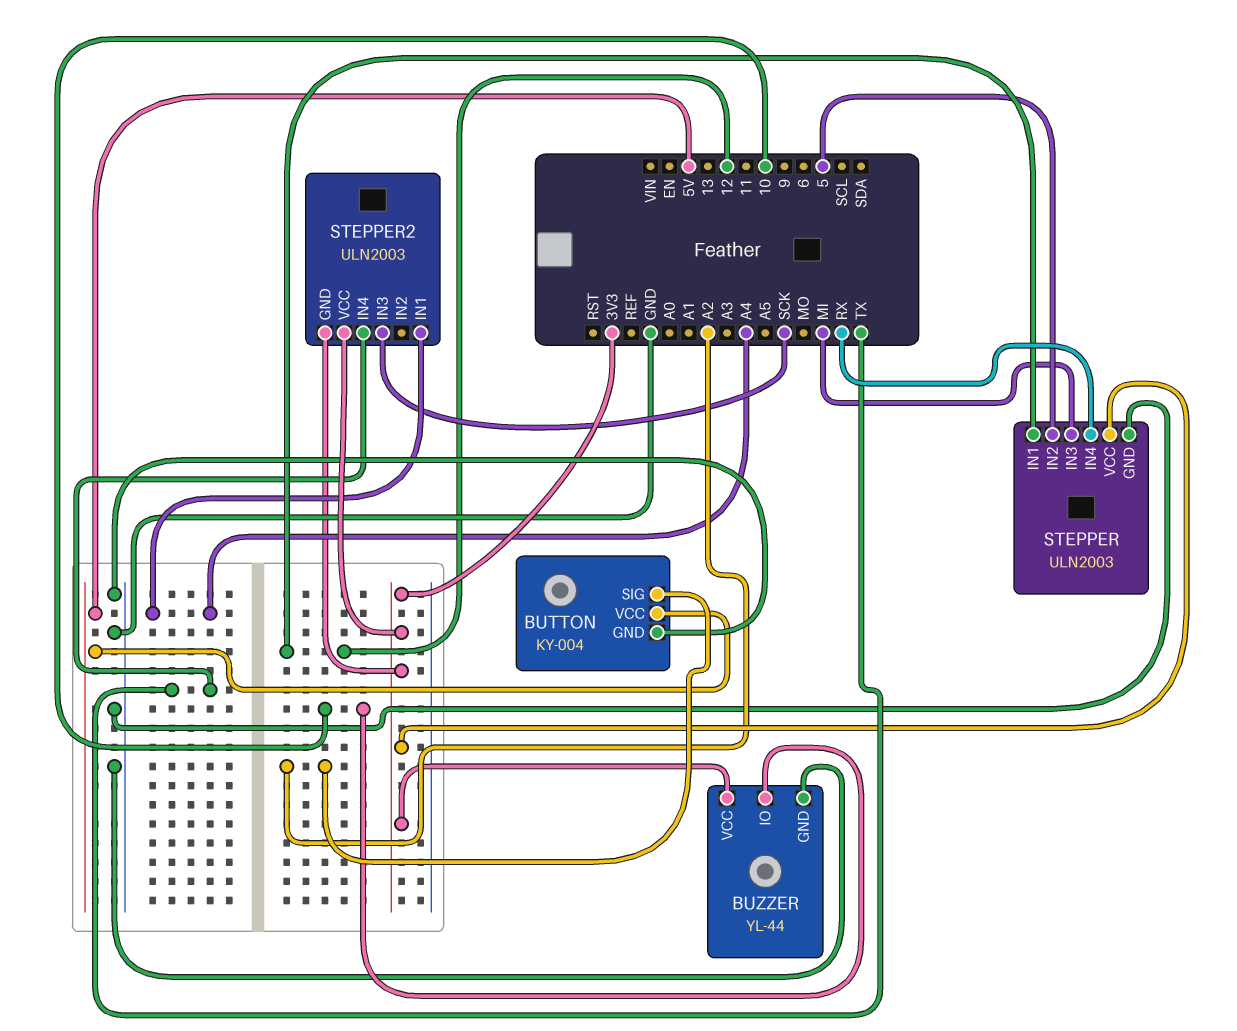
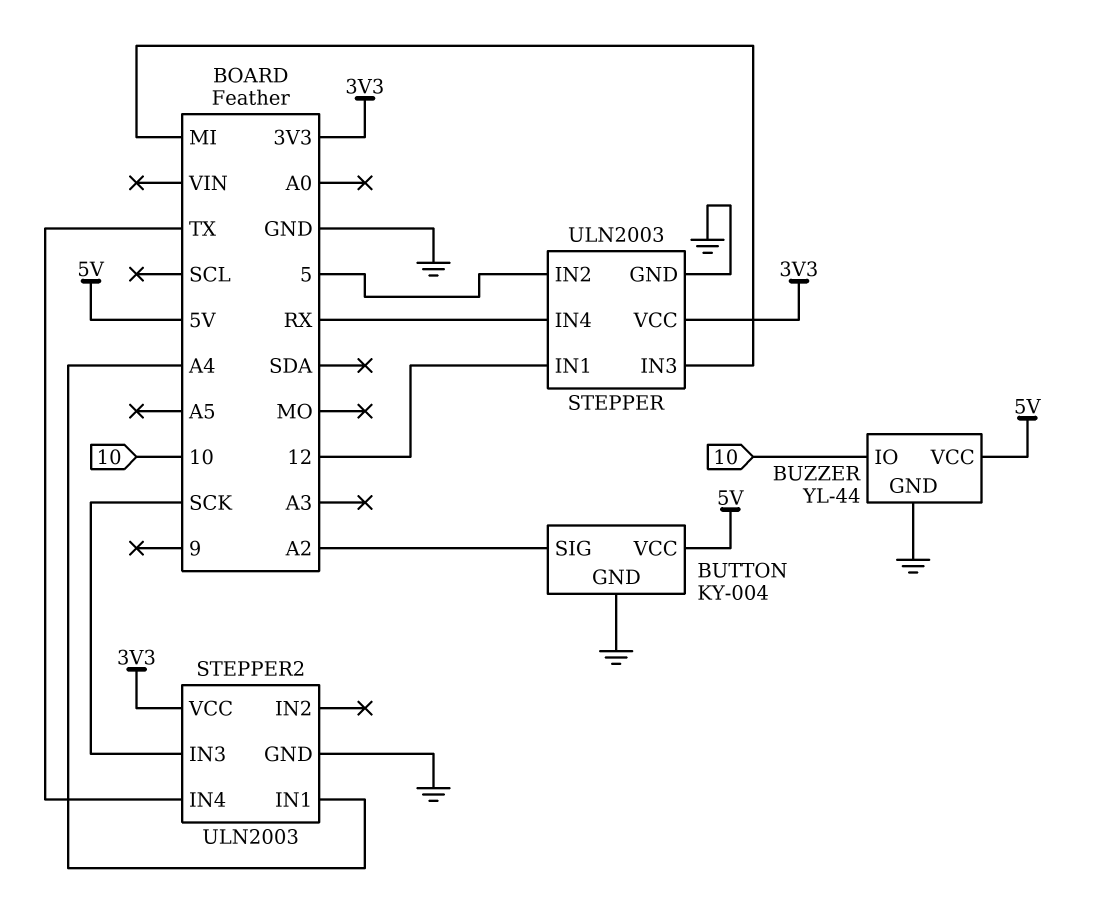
BUZZER pin VCC: 3V3 -> 5V
STEPPER2 pin GND: 3V3 -> GND

